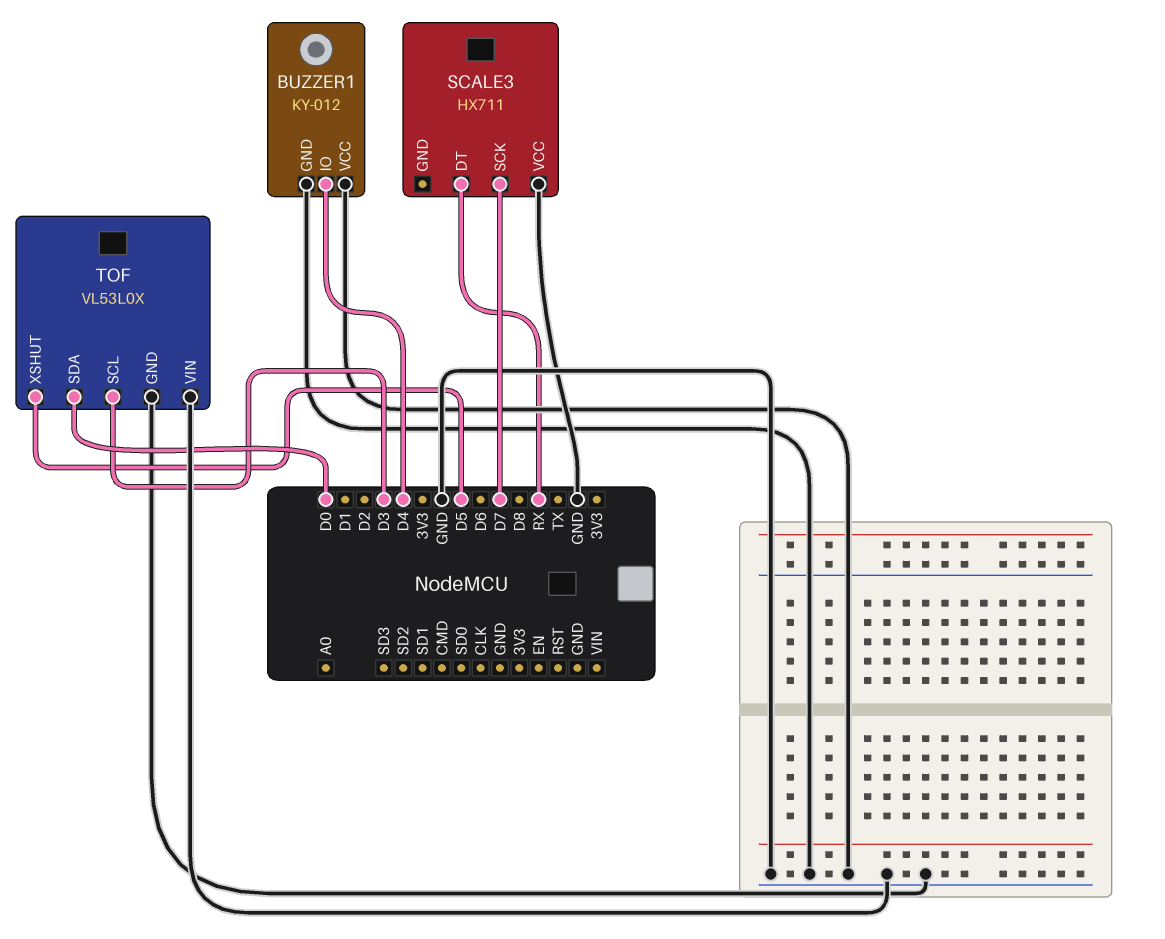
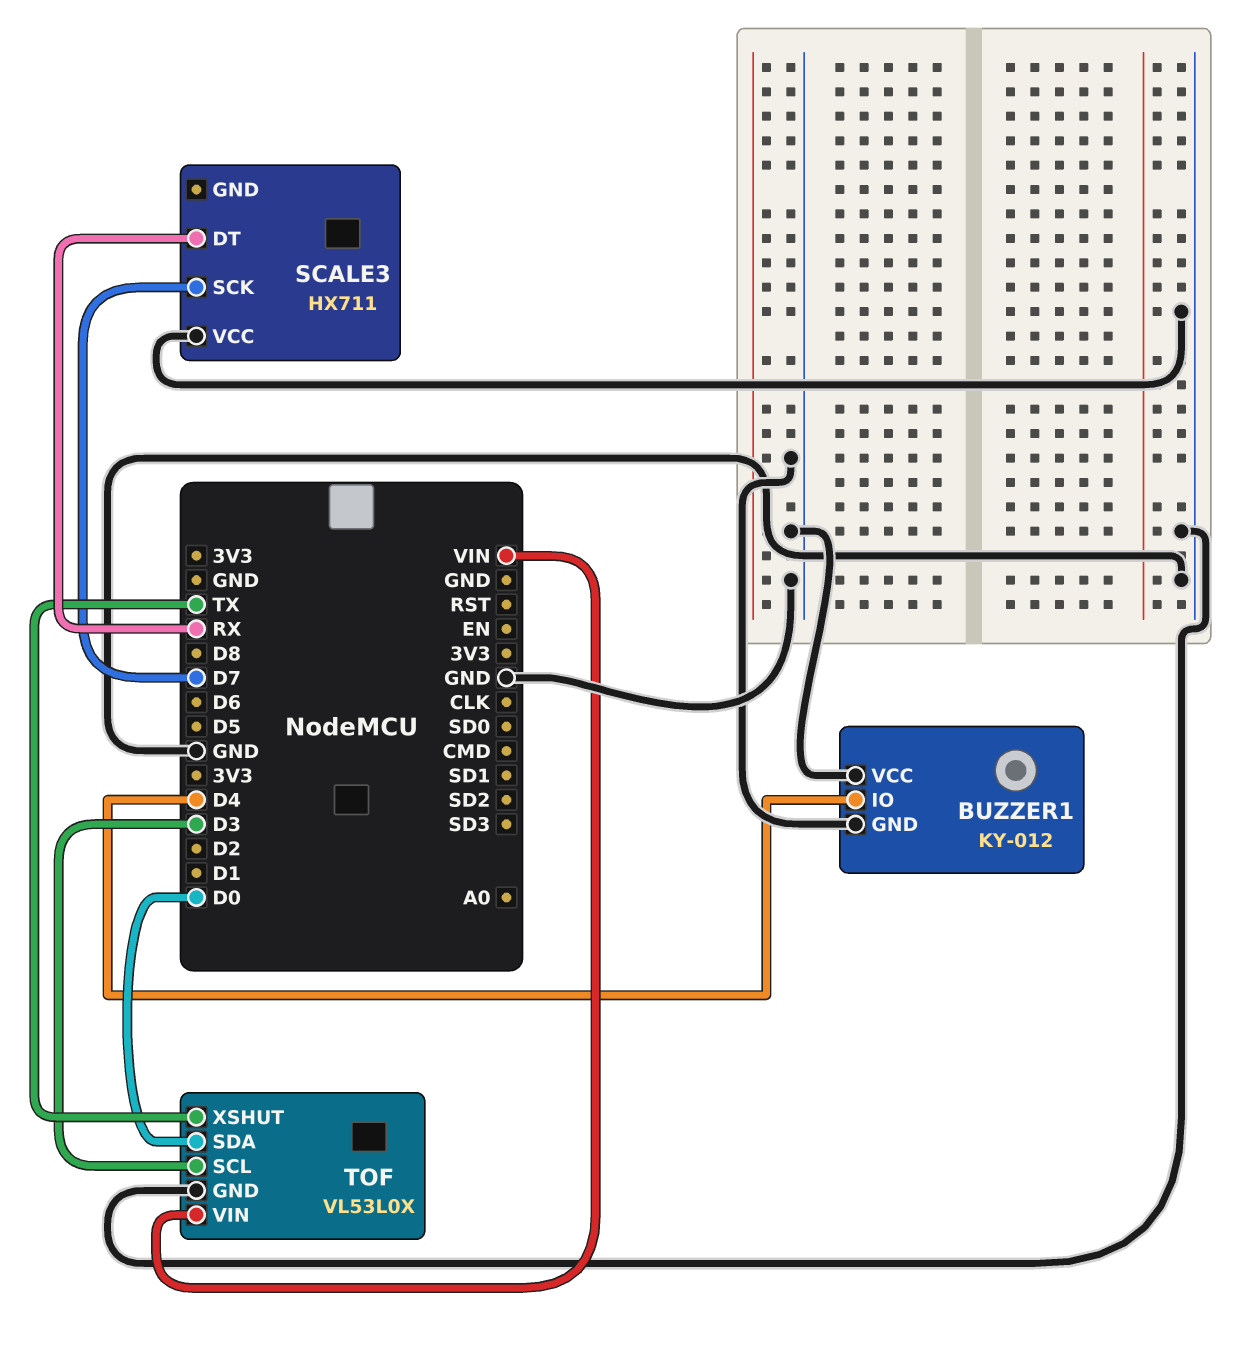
TOF pin VIN: GND -> VIN
TOF pin XSHUT: D5 -> TX

